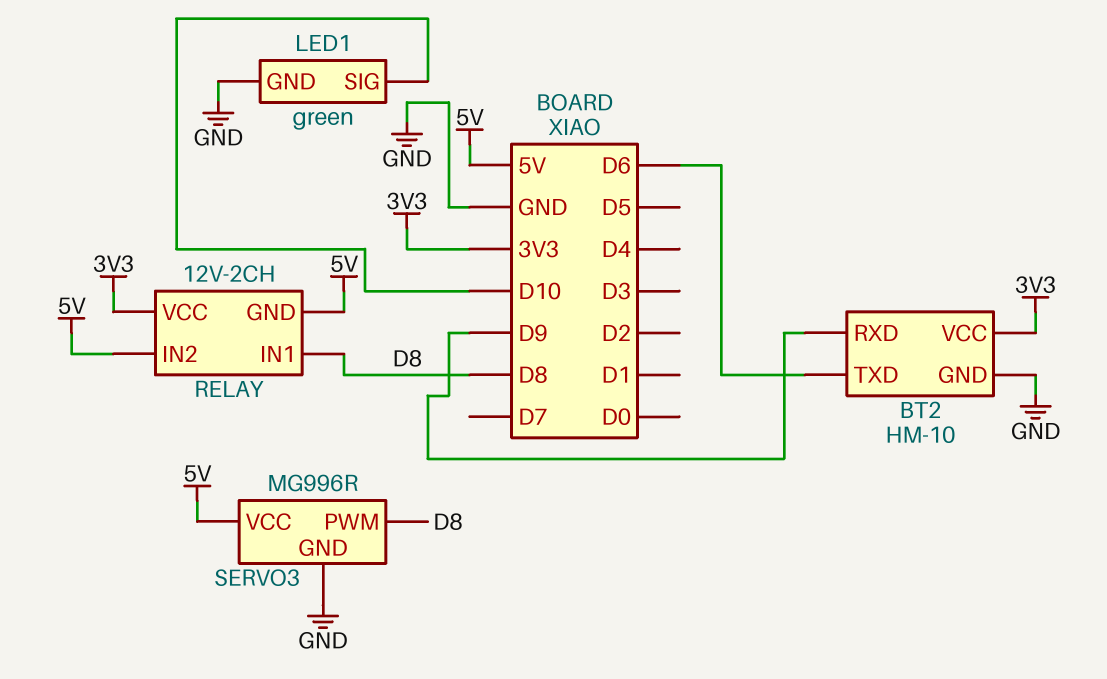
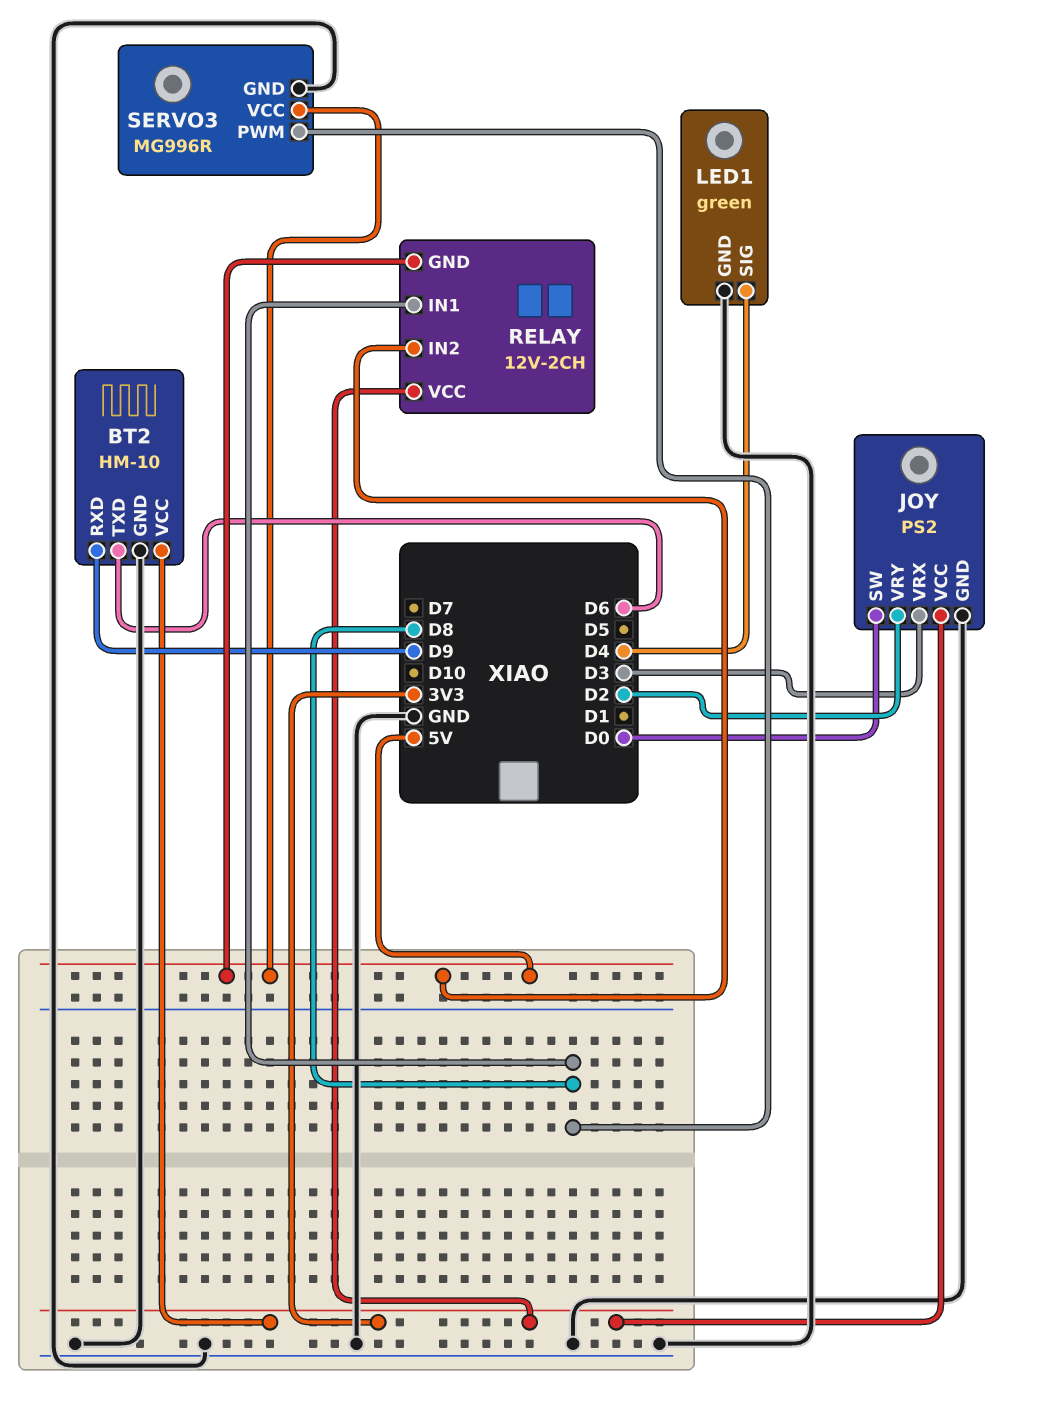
JOY: none -> PS2
JOY pin GND: none -> GND
JOY pin SW: none -> D0
JOY pin VCC: none -> 3V3
JOY pin VRX: none -> D3
JOY pin VRY: none -> D2
LED1 pin SIG: D10 -> D4

